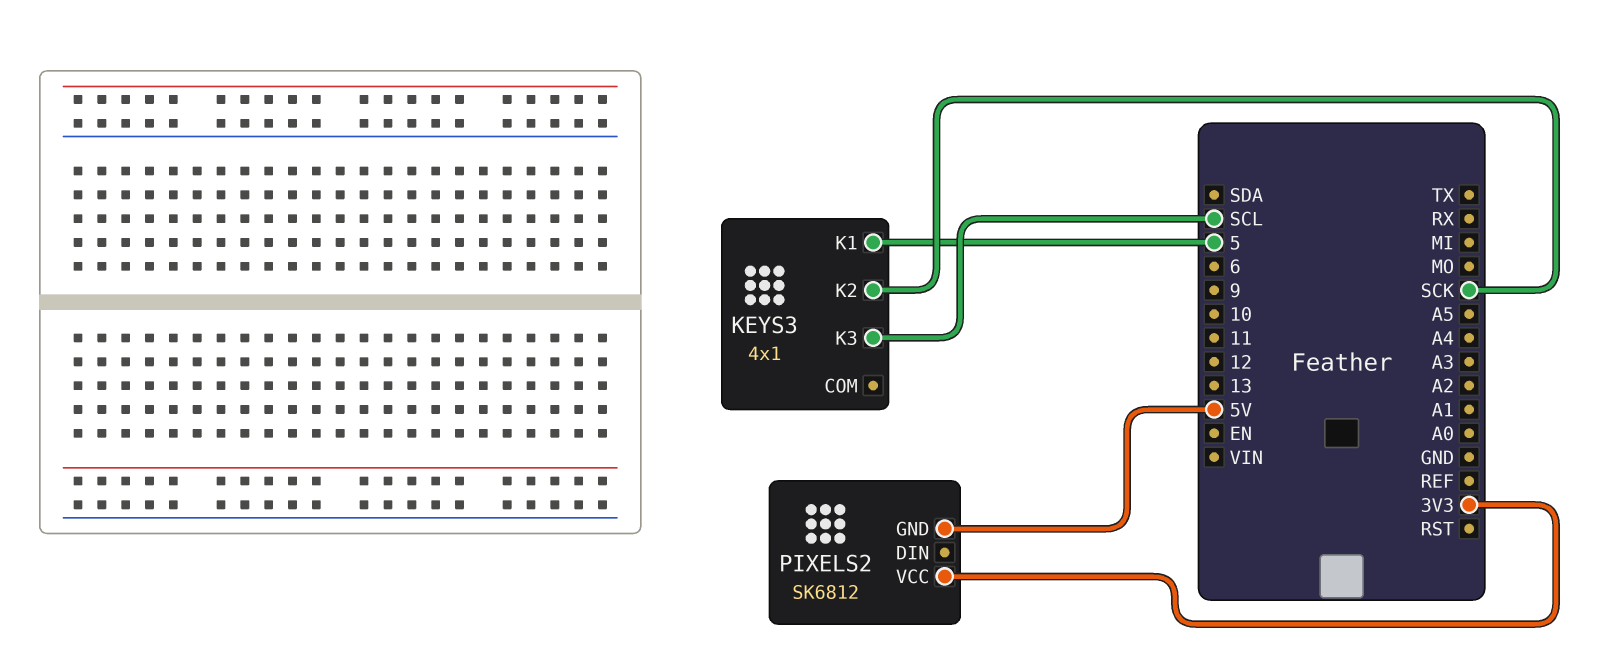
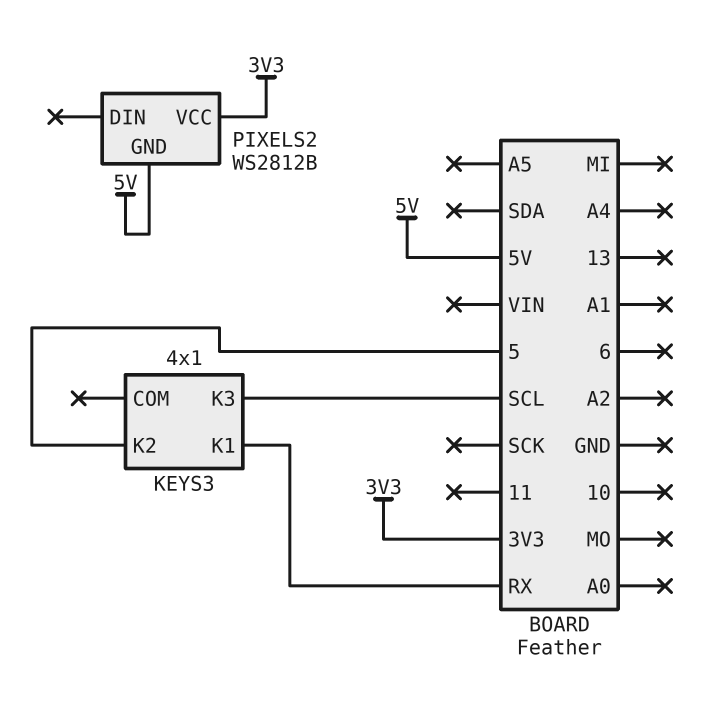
KEYS3 pin K1: 5 -> RX
KEYS3 pin K2: SCK -> 5
PIXELS2: SK6812 -> WS2812B

